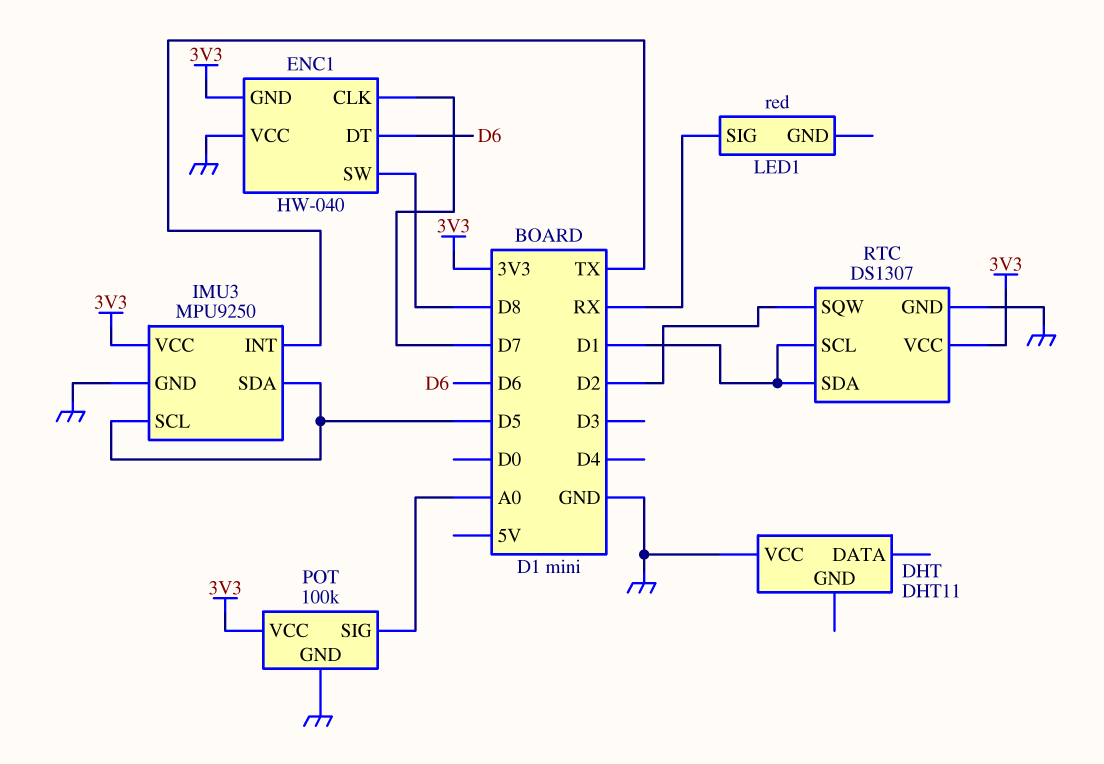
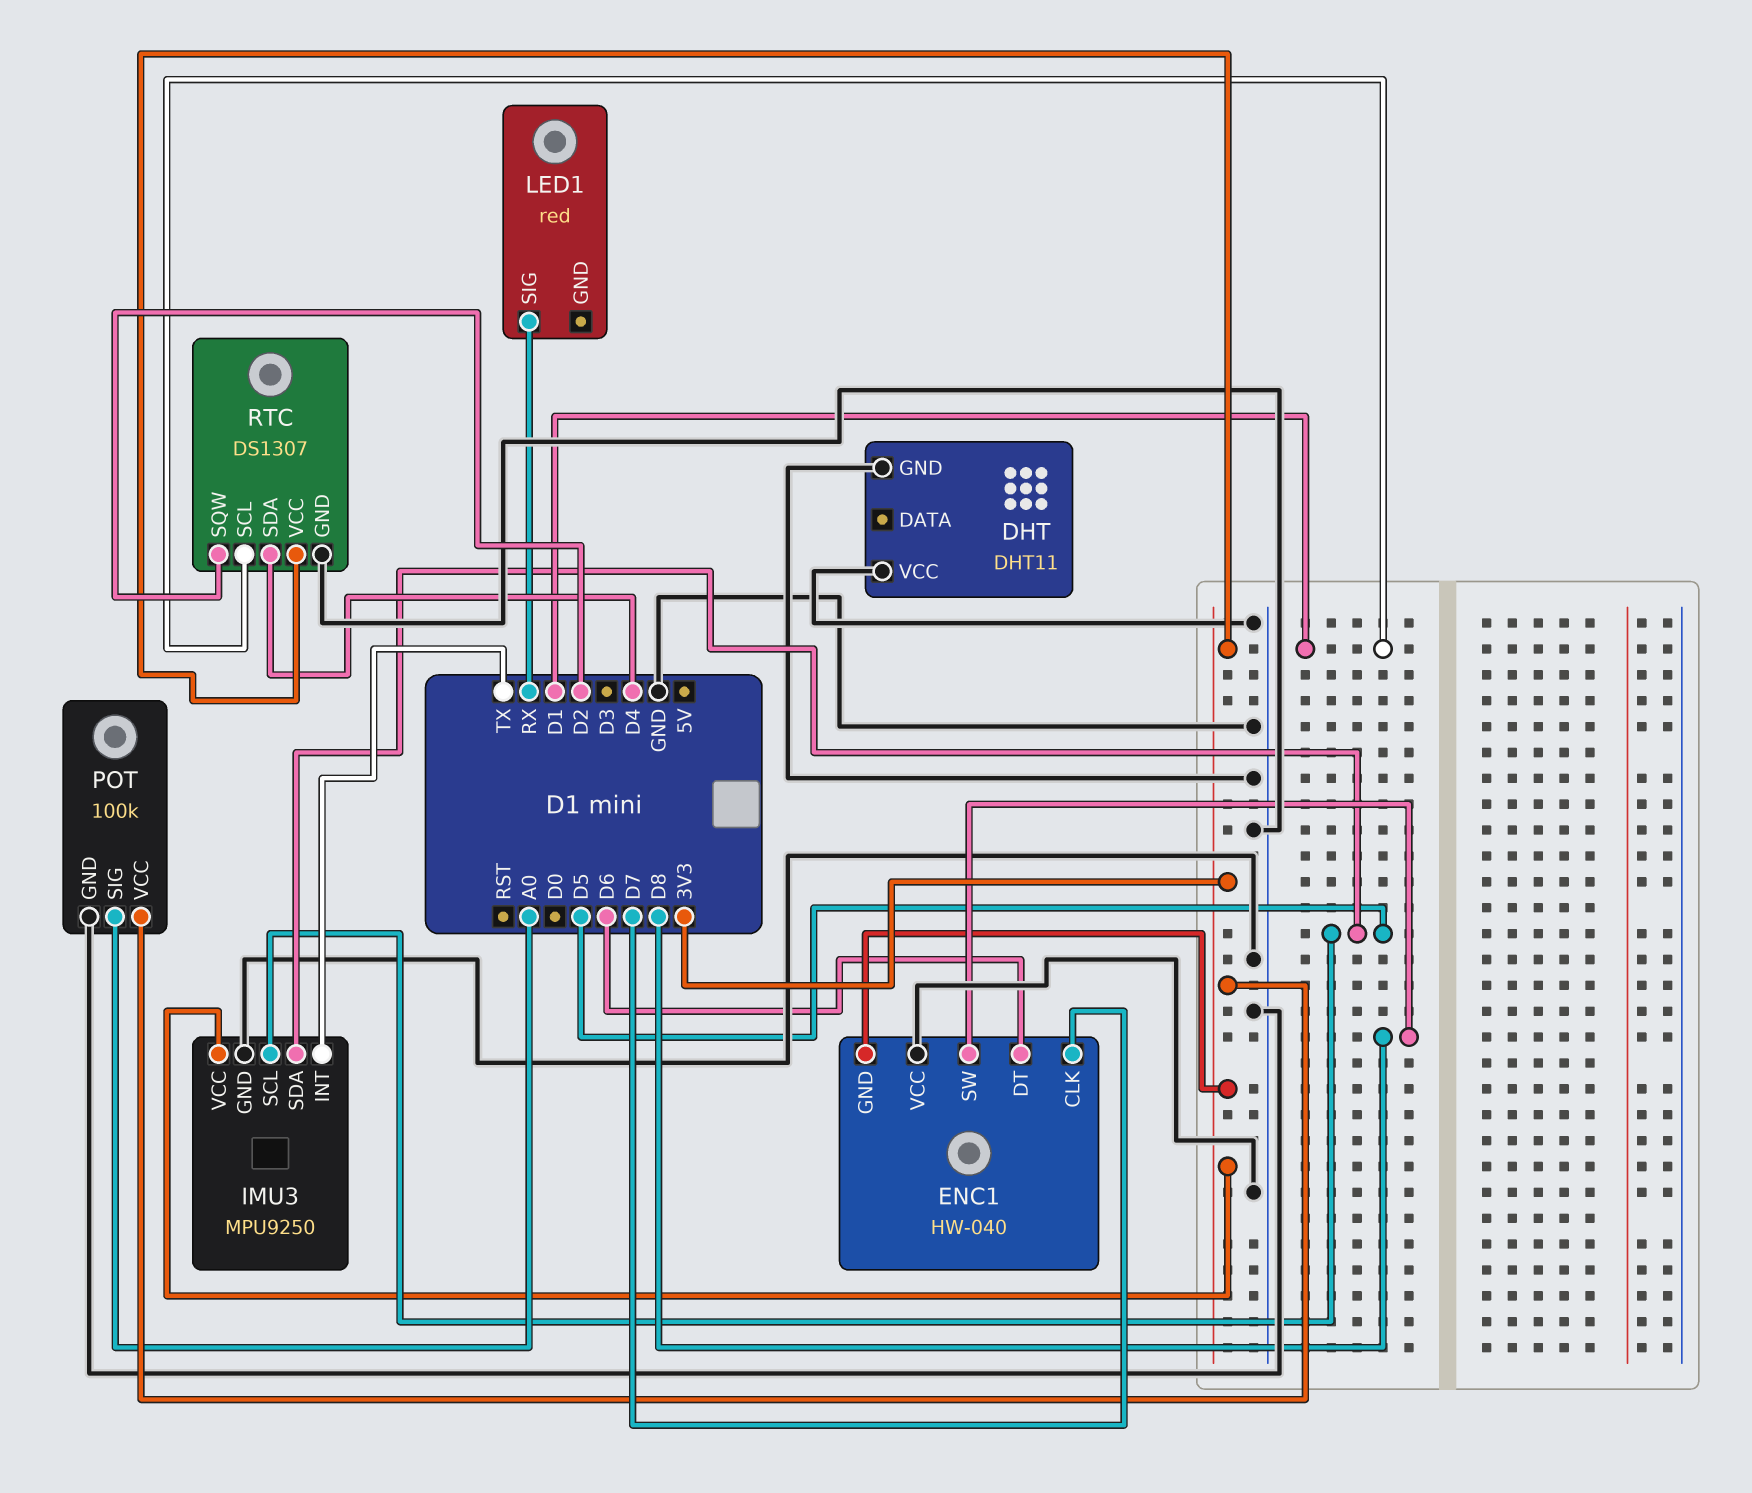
DHT pin GND: none -> GND
RTC pin SDA: D1 -> D4

